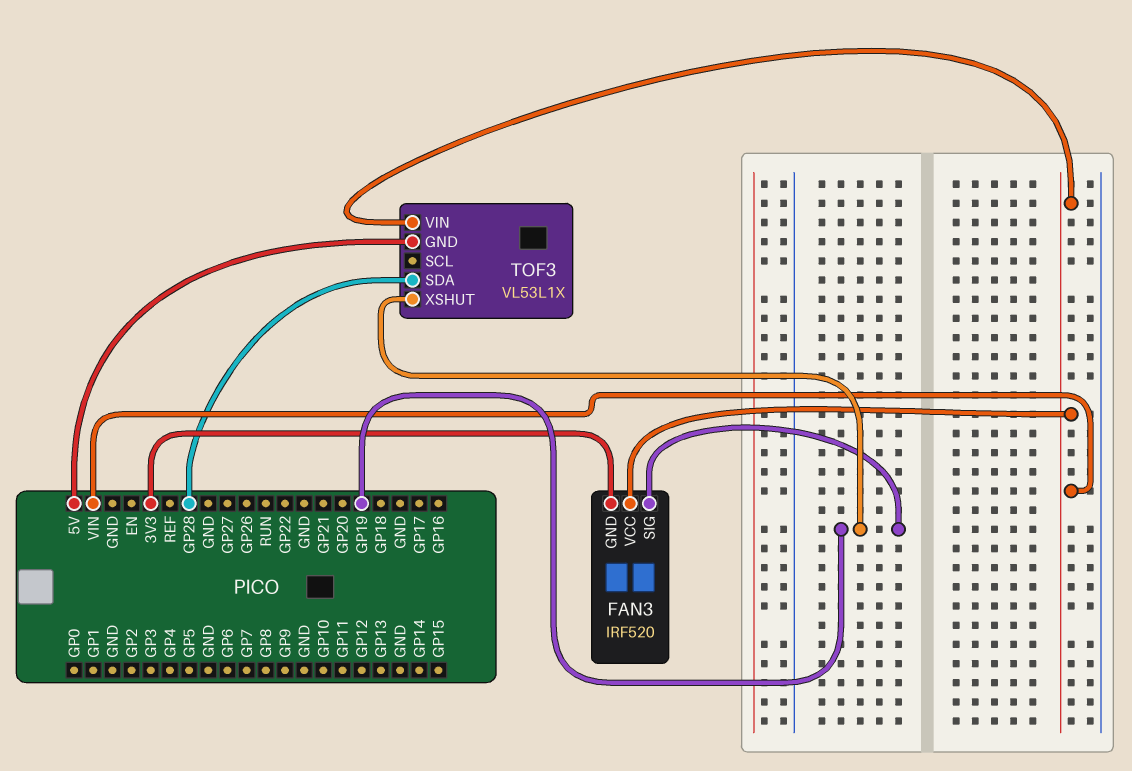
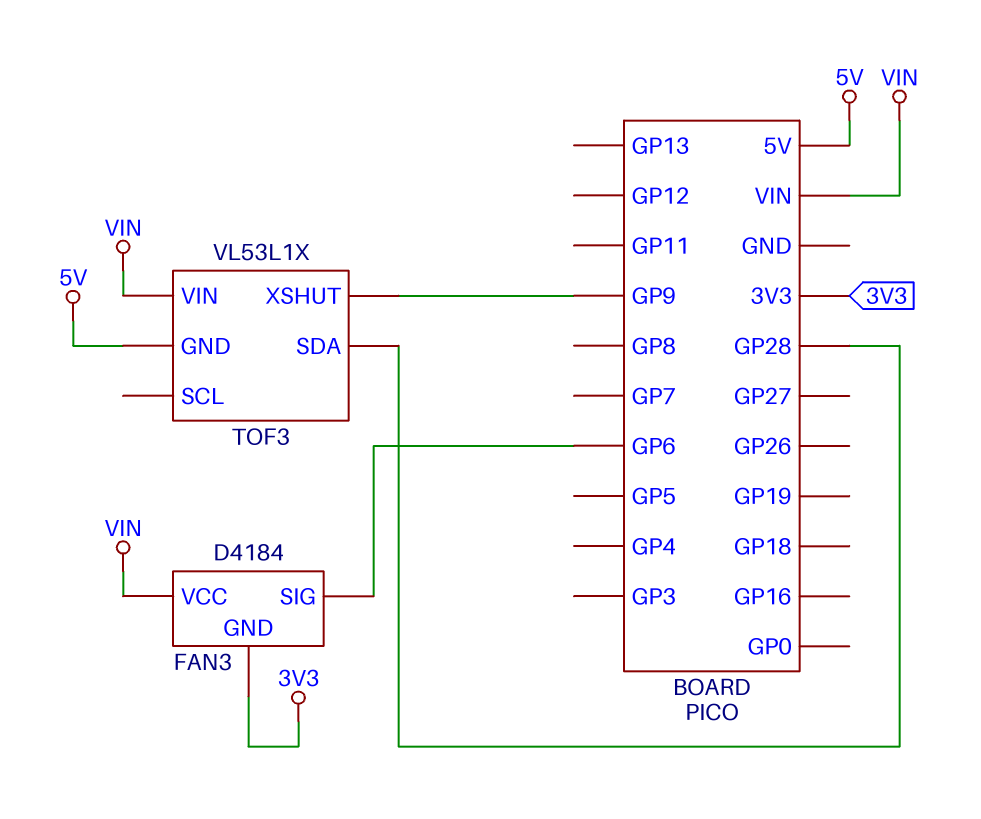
FAN3: IRF520 -> D4184
FAN3 pin SIG: GP19 -> GP6
TOF3 pin XSHUT: GP19 -> GP9

